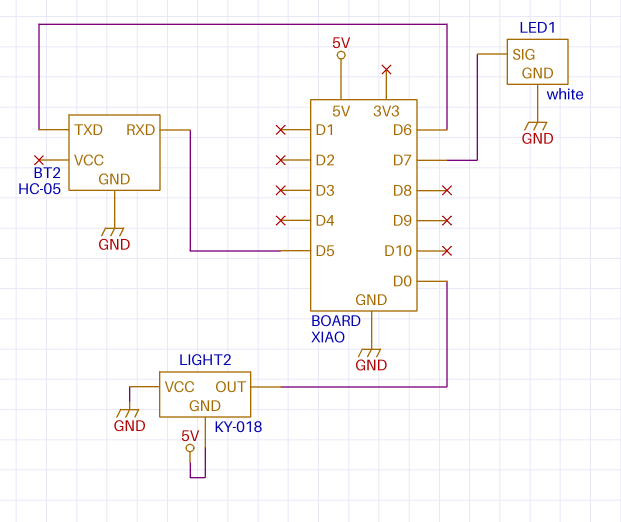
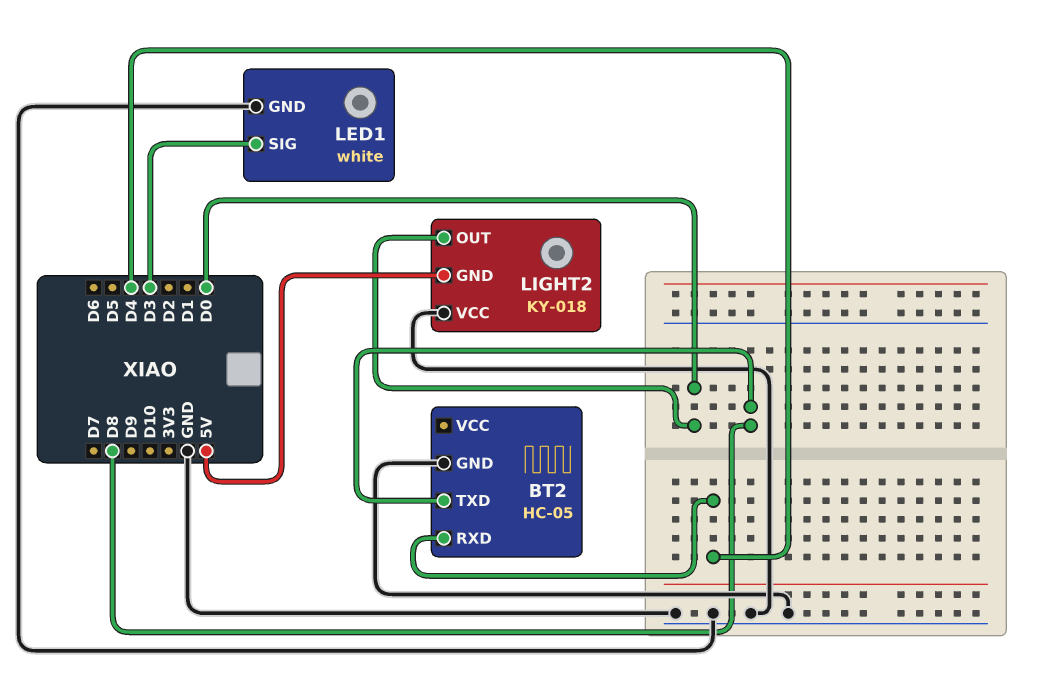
BT2 pin RXD: D5 -> D4
BT2 pin TXD: D6 -> D8
LED1 pin SIG: D7 -> D3

